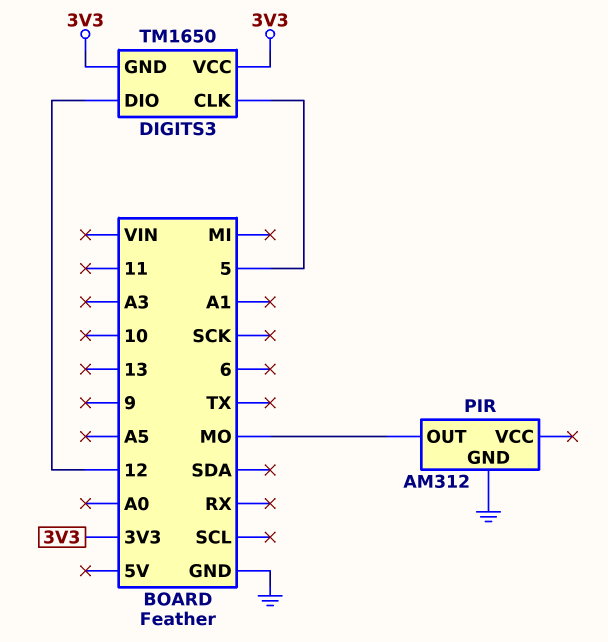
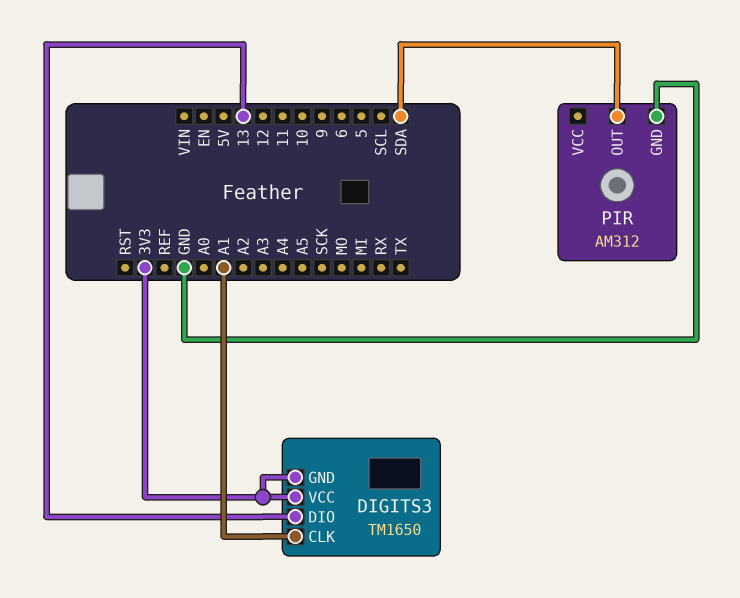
DIGITS3 pin CLK: 5 -> A1
DIGITS3 pin DIO: 12 -> 13
PIR pin OUT: MO -> SDA

